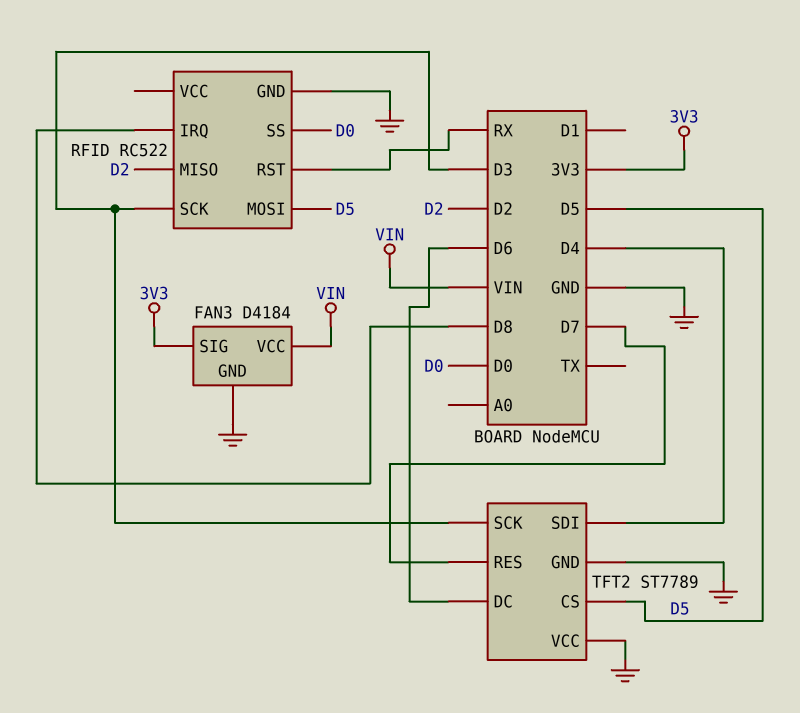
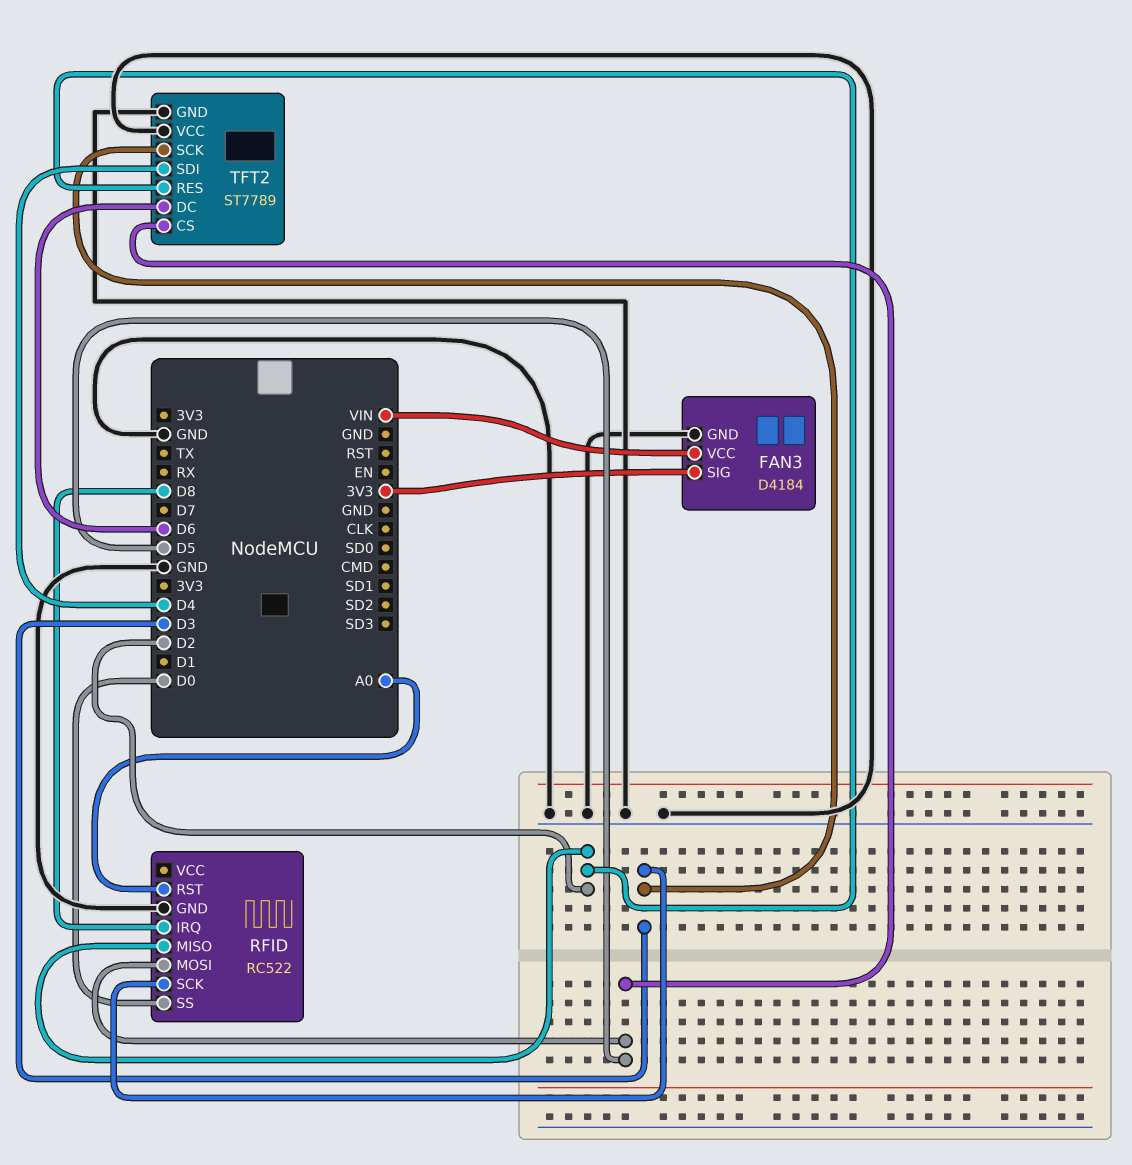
RFID pin RST: RX -> A0
TFT2 pin RES: D7 -> D2

